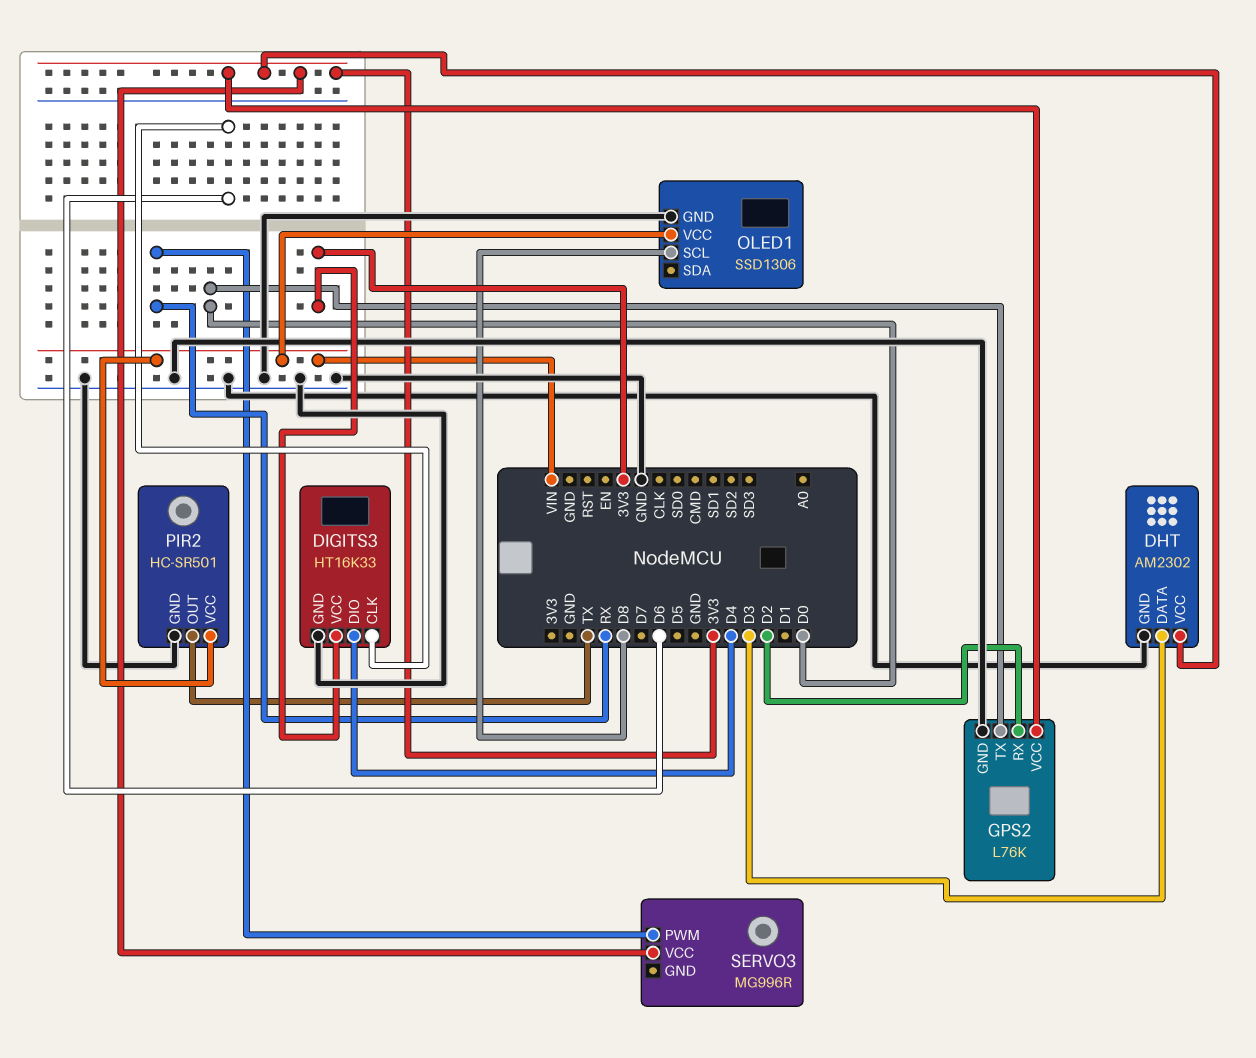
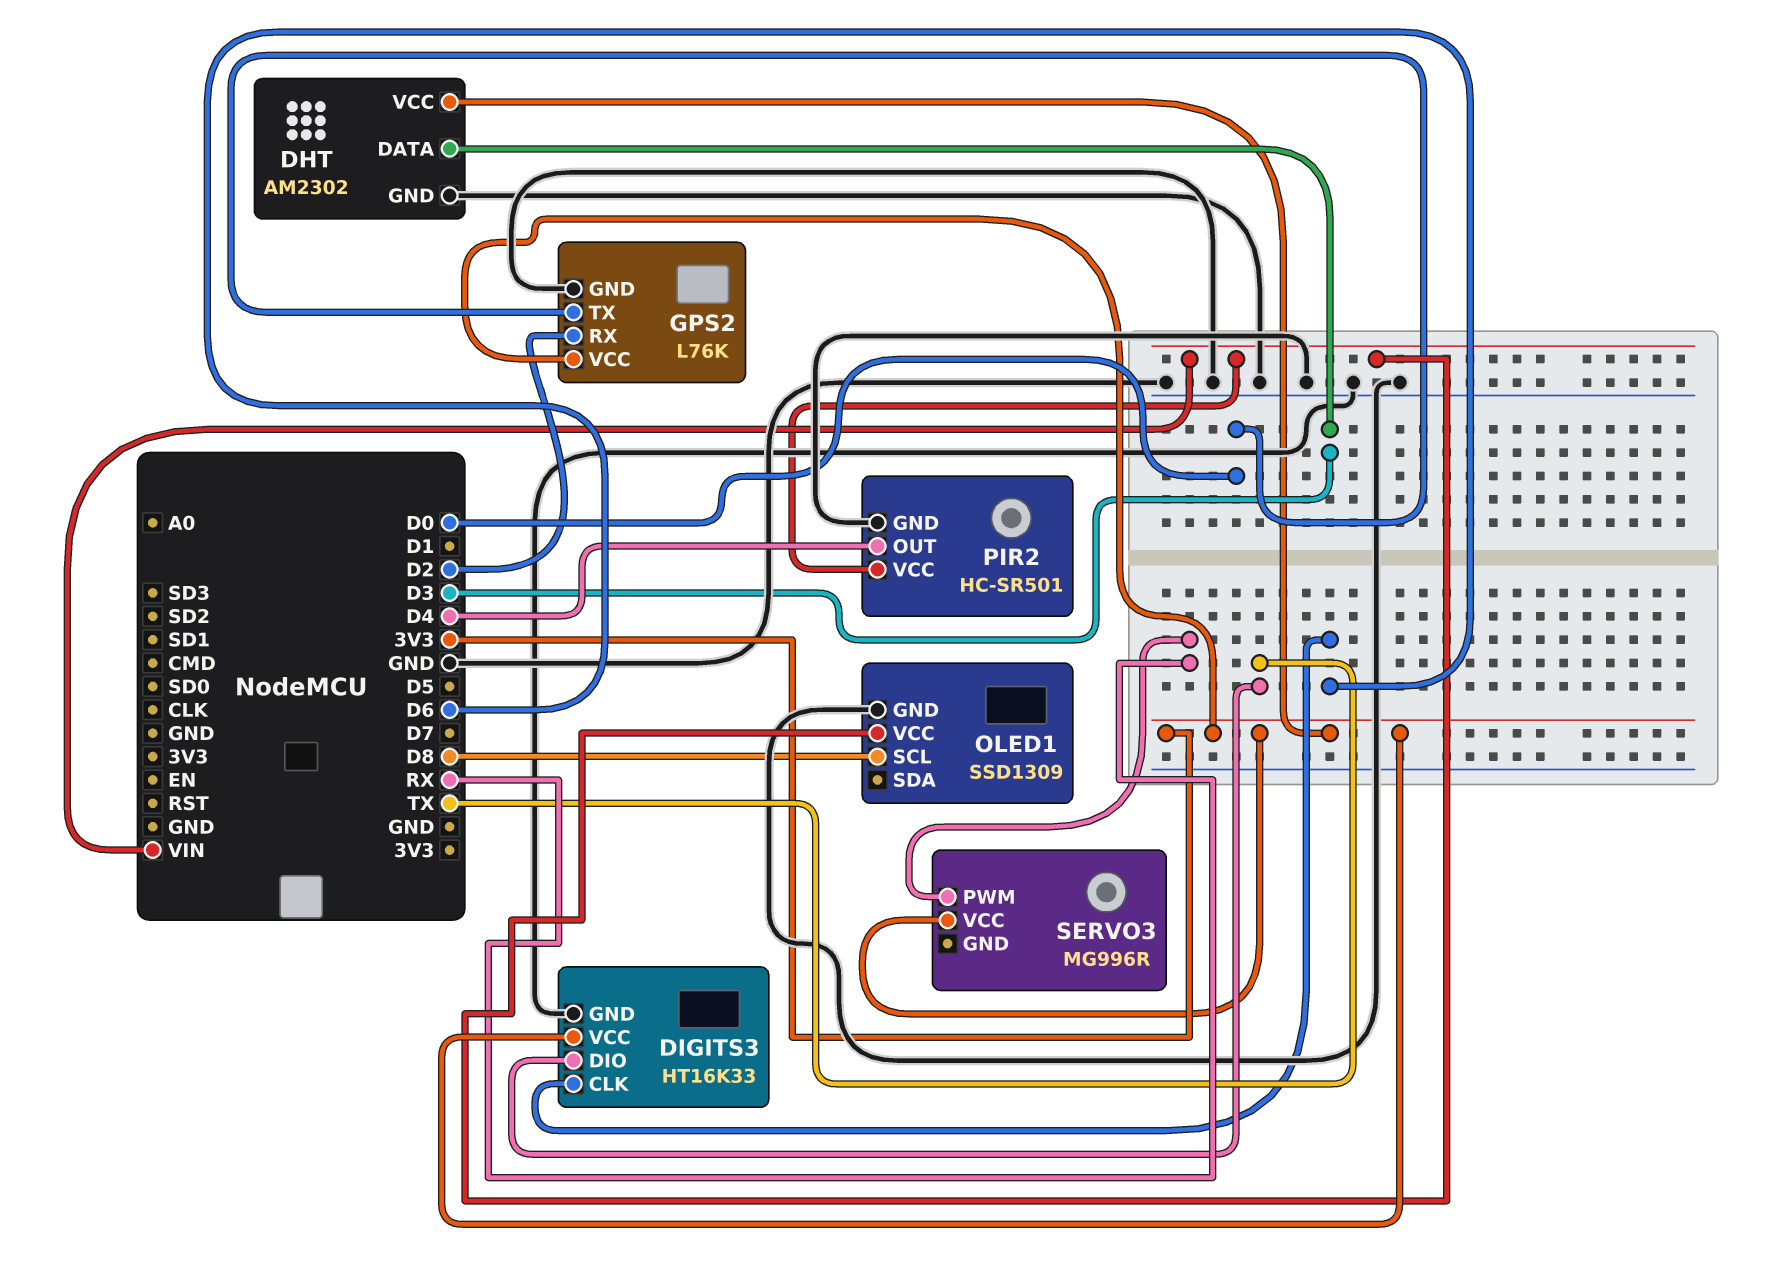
DIGITS3 pin DIO: D4 -> TX
OLED1: SSD1306 -> SSD1309
PIR2 pin OUT: TX -> D4

